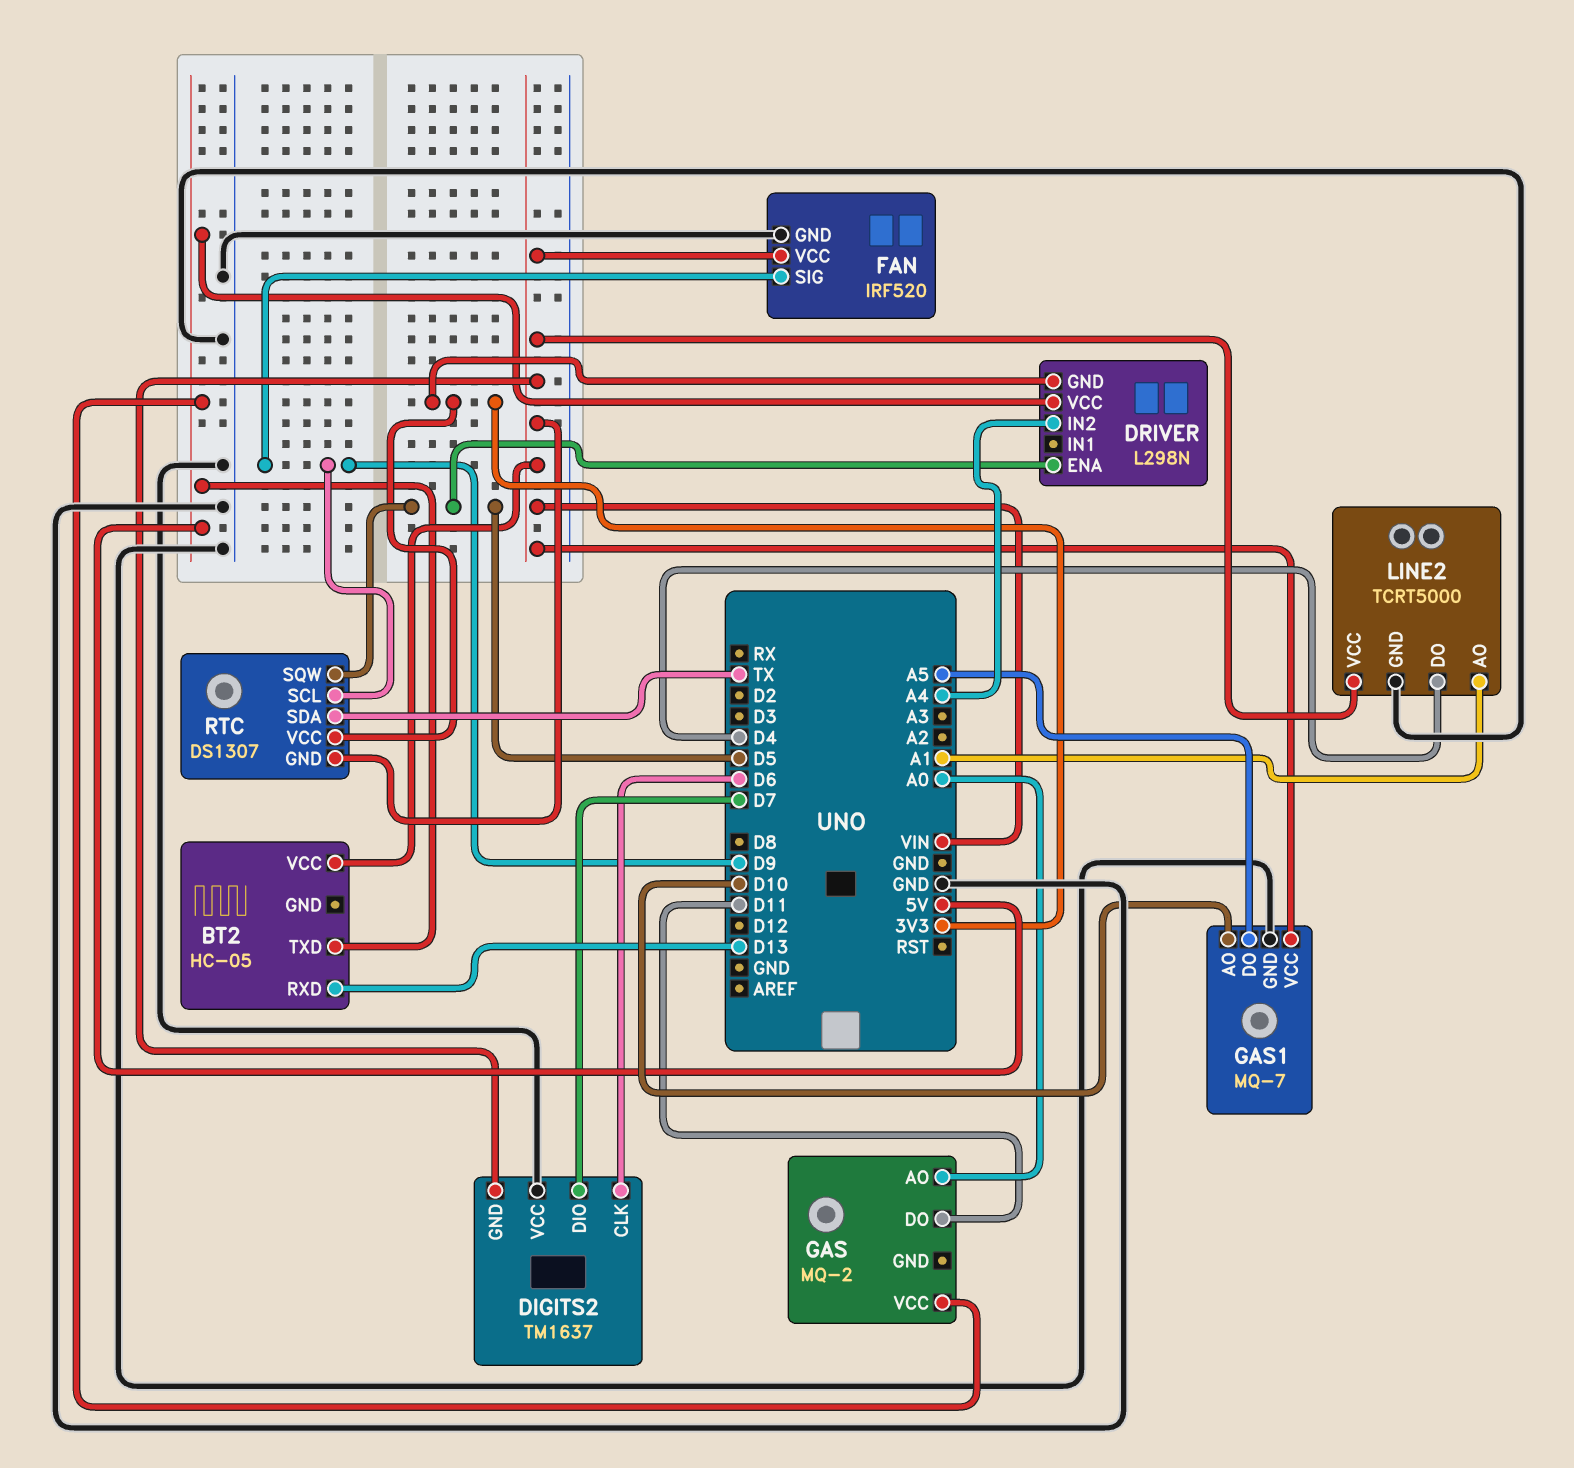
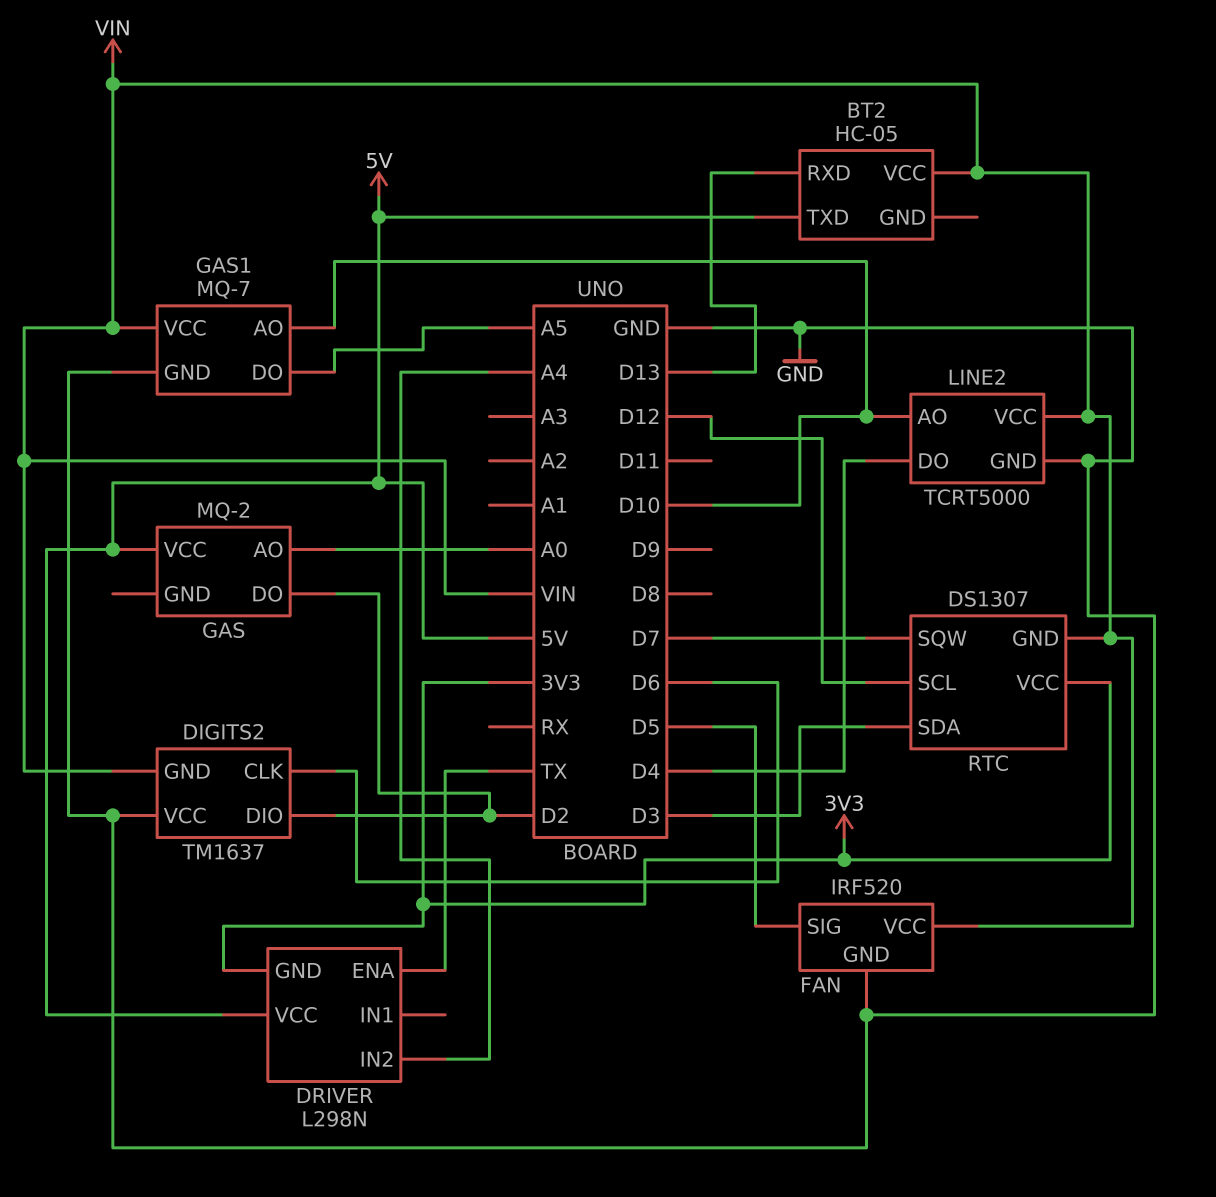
DIGITS2 pin DIO: D7 -> D2
DRIVER pin ENA: D5 -> TX
FAN pin SIG: D9 -> D5
GAS pin DO: D11 -> D2
LINE2 pin AO: A1 -> D10
RTC pin SCL: D9 -> D12
RTC pin SDA: TX -> D3
RTC pin SQW: D5 -> D7

